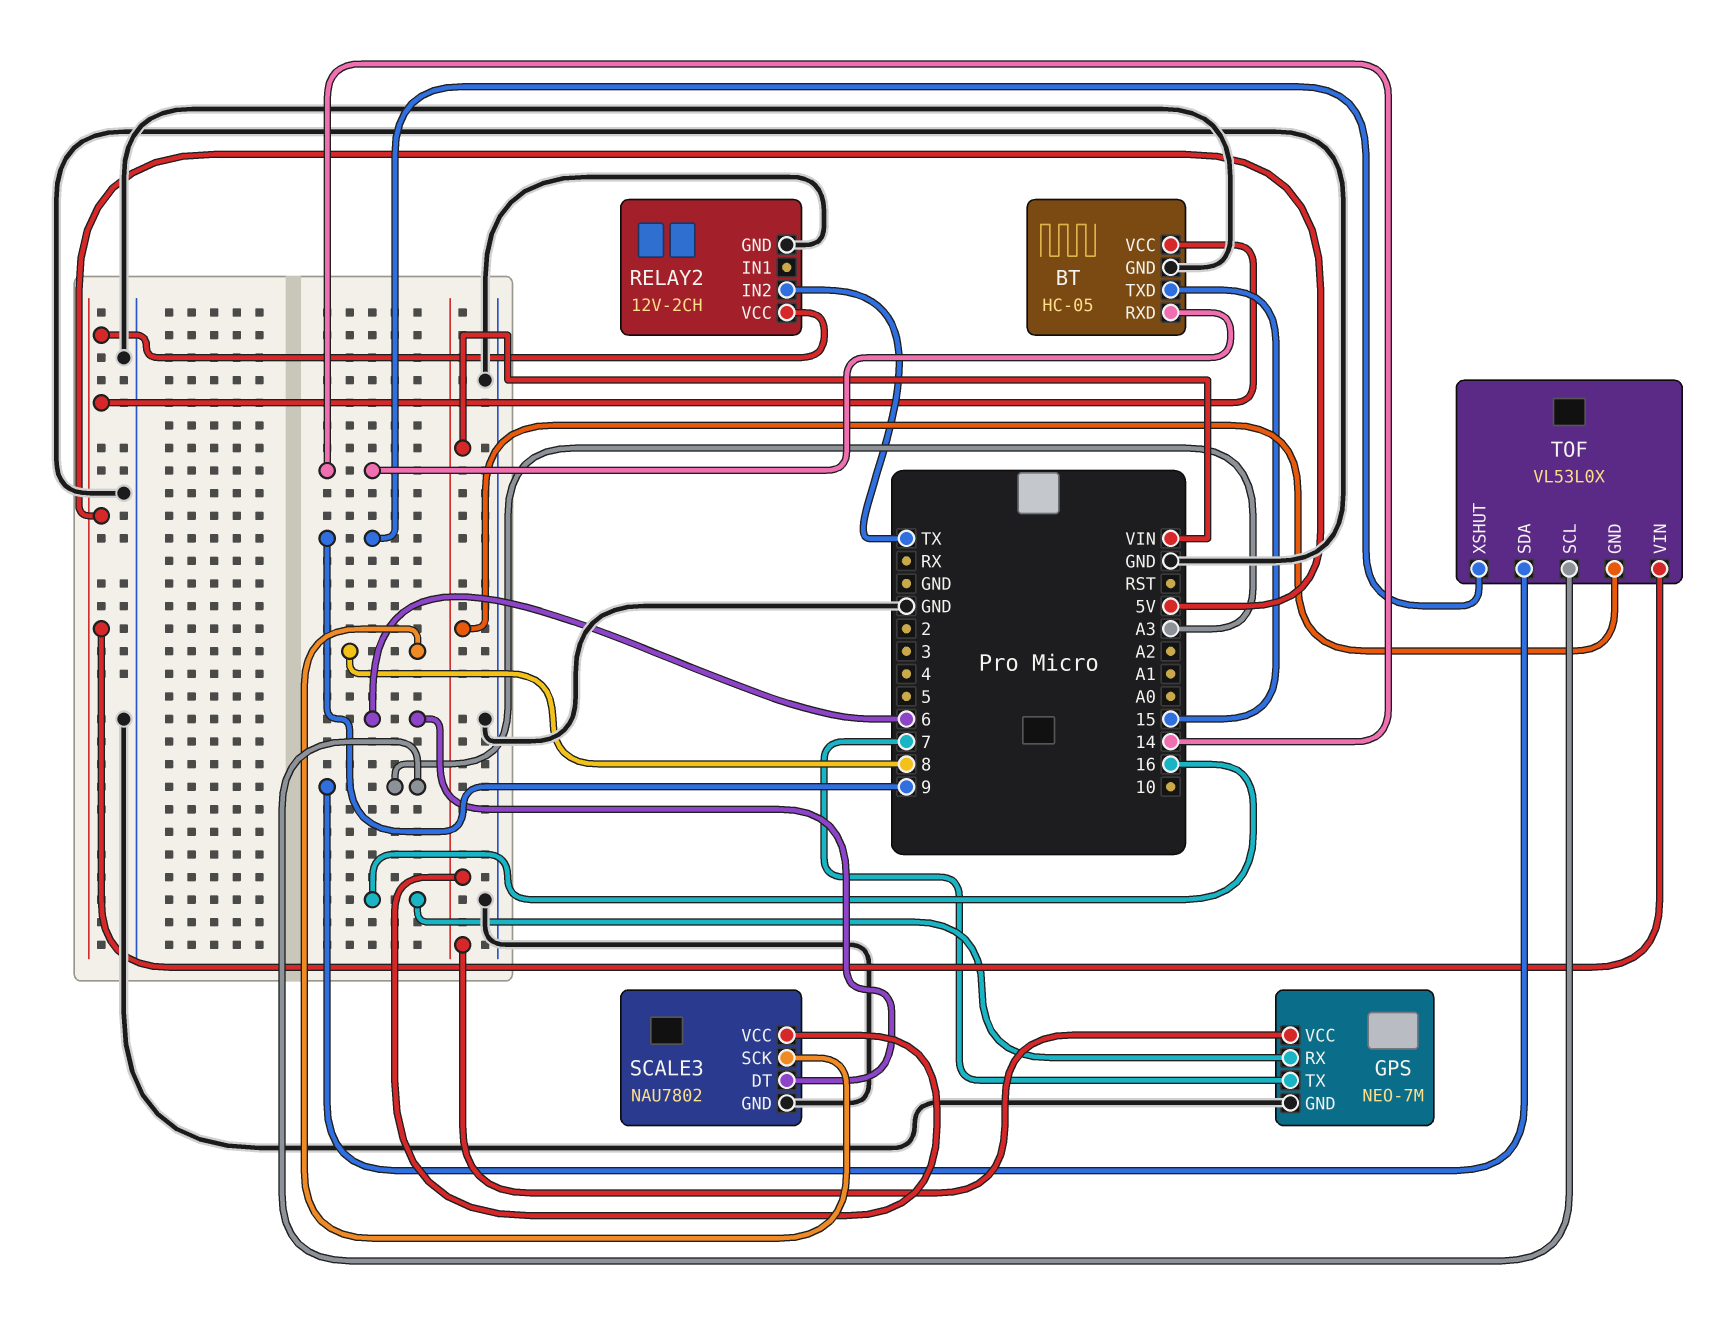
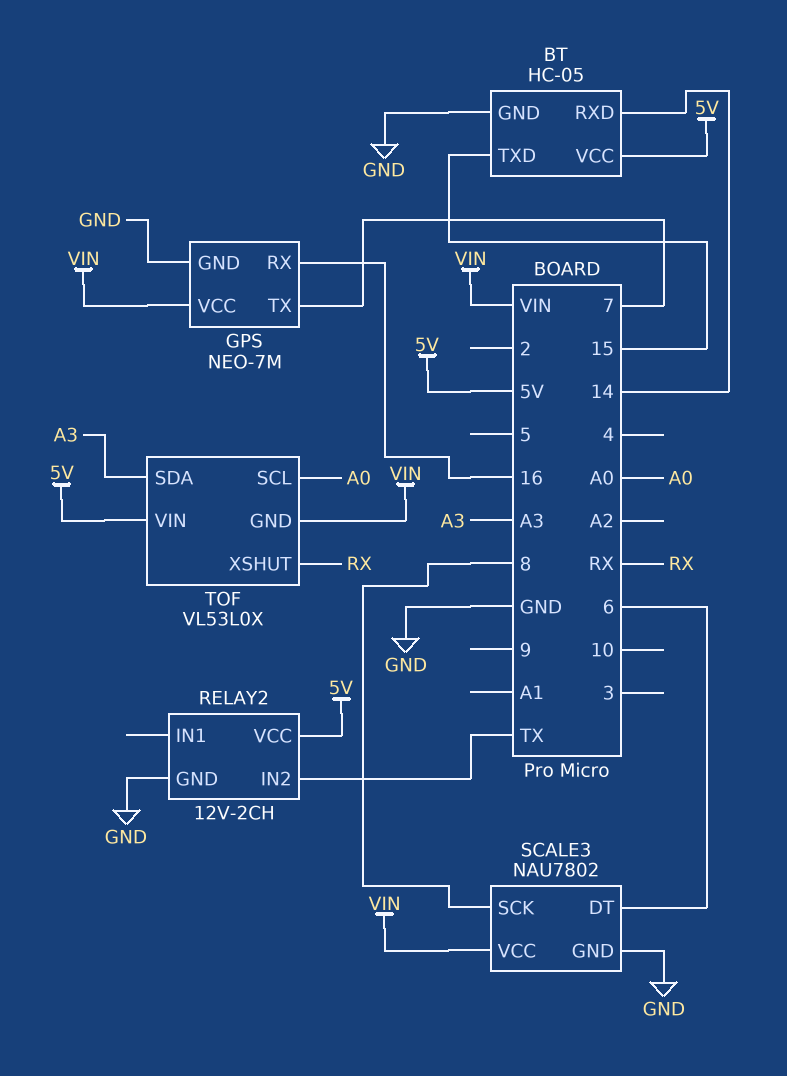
TOF pin SCL: A3 -> A0
TOF pin XSHUT: 9 -> RX

